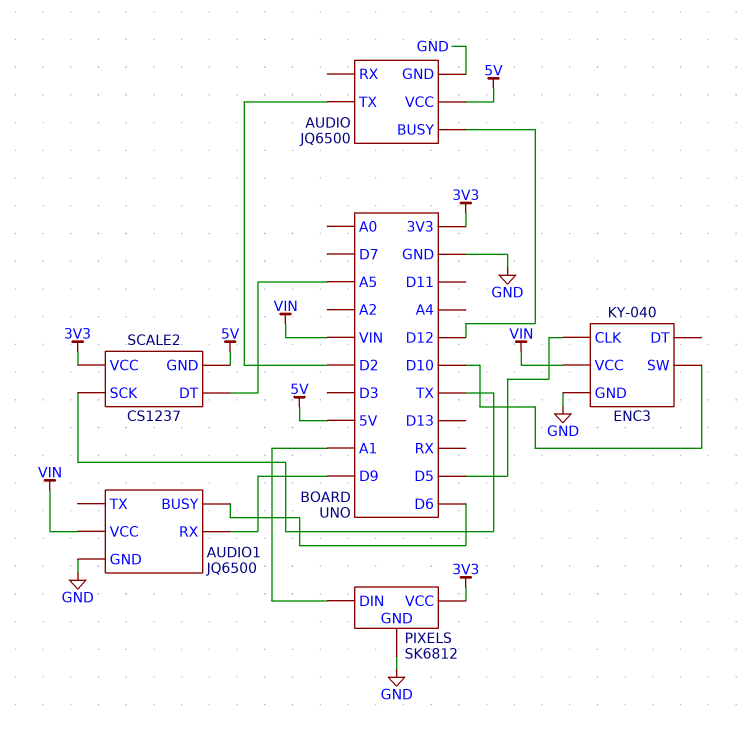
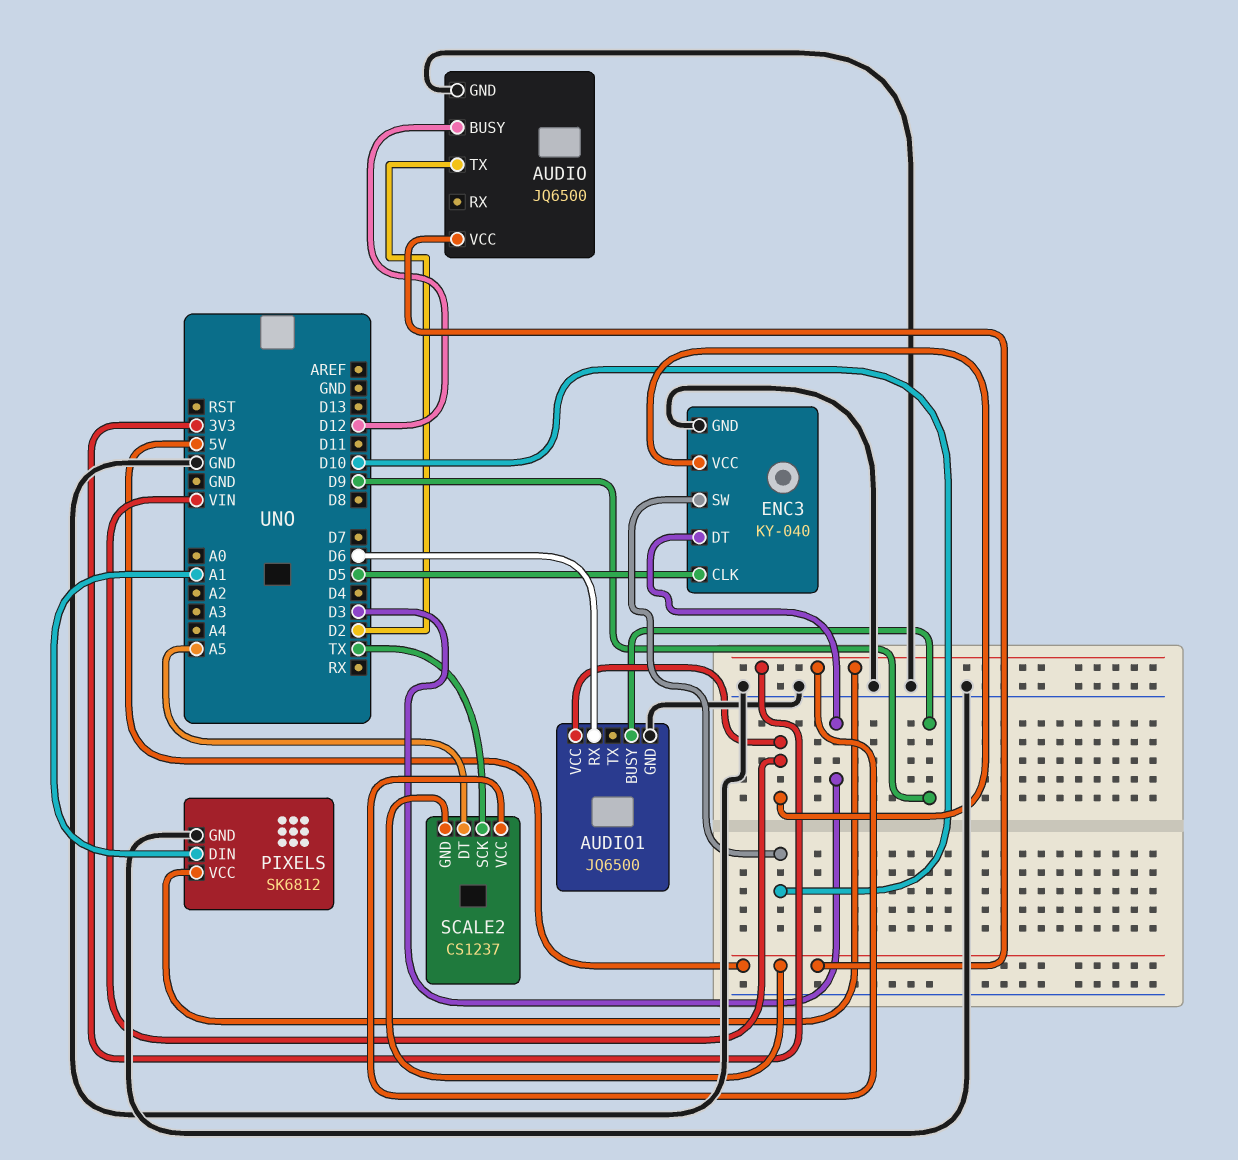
AUDIO1 pin BUSY: D6 -> D9
AUDIO1 pin RX: D9 -> D6
ENC3 pin DT: none -> D3

